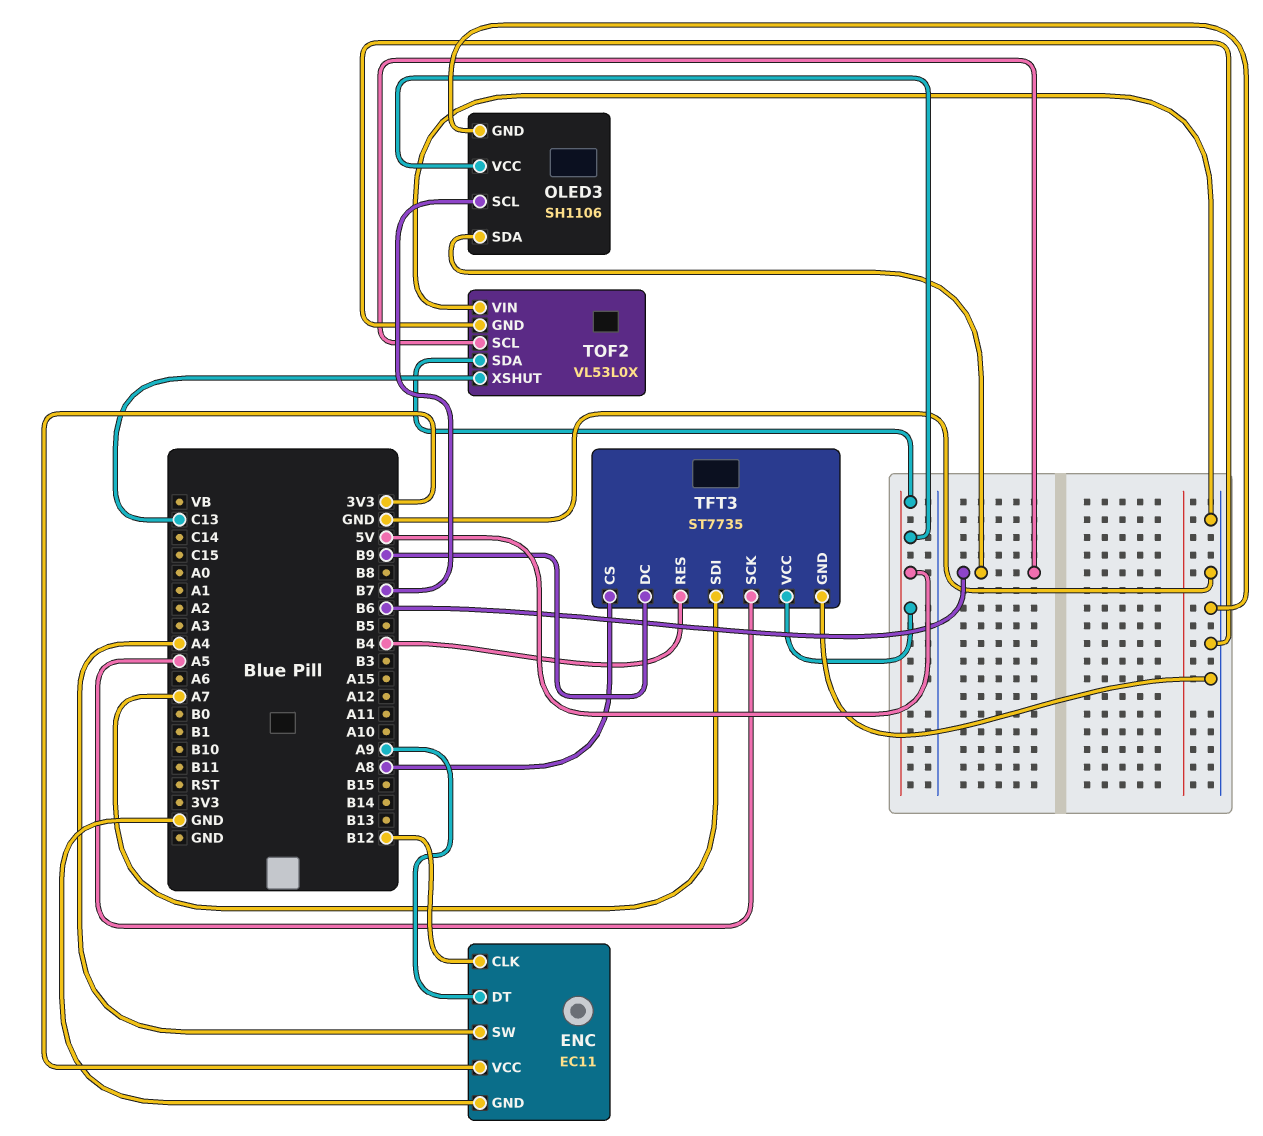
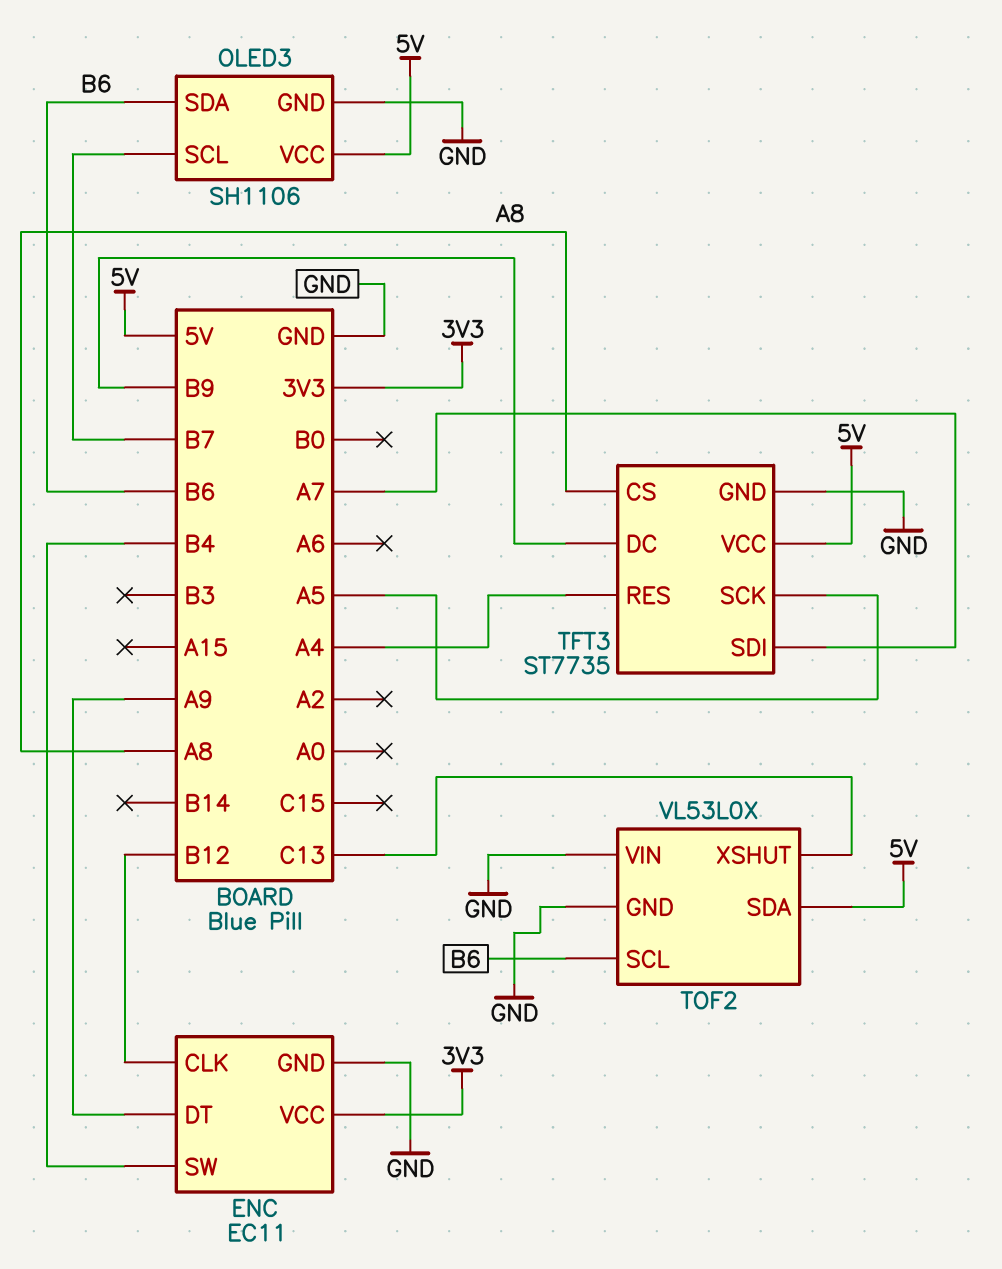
ENC pin SW: A4 -> B4
TFT3 pin RES: B4 -> A4

